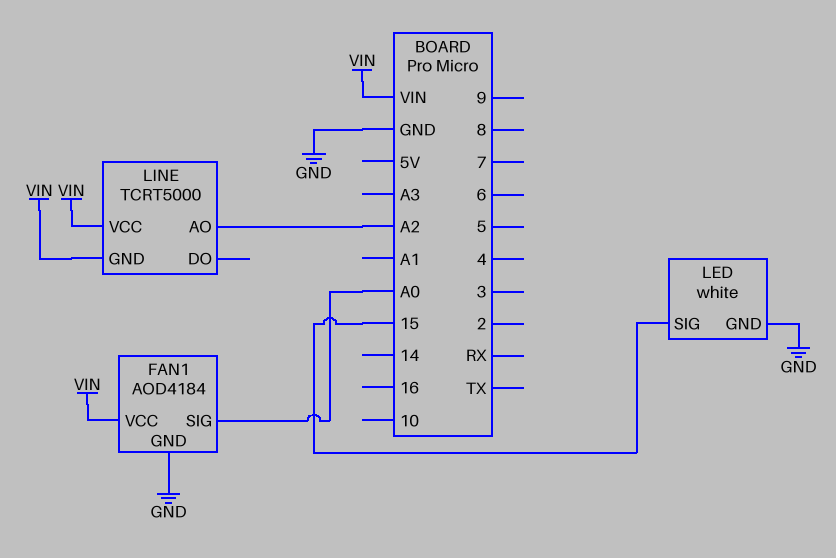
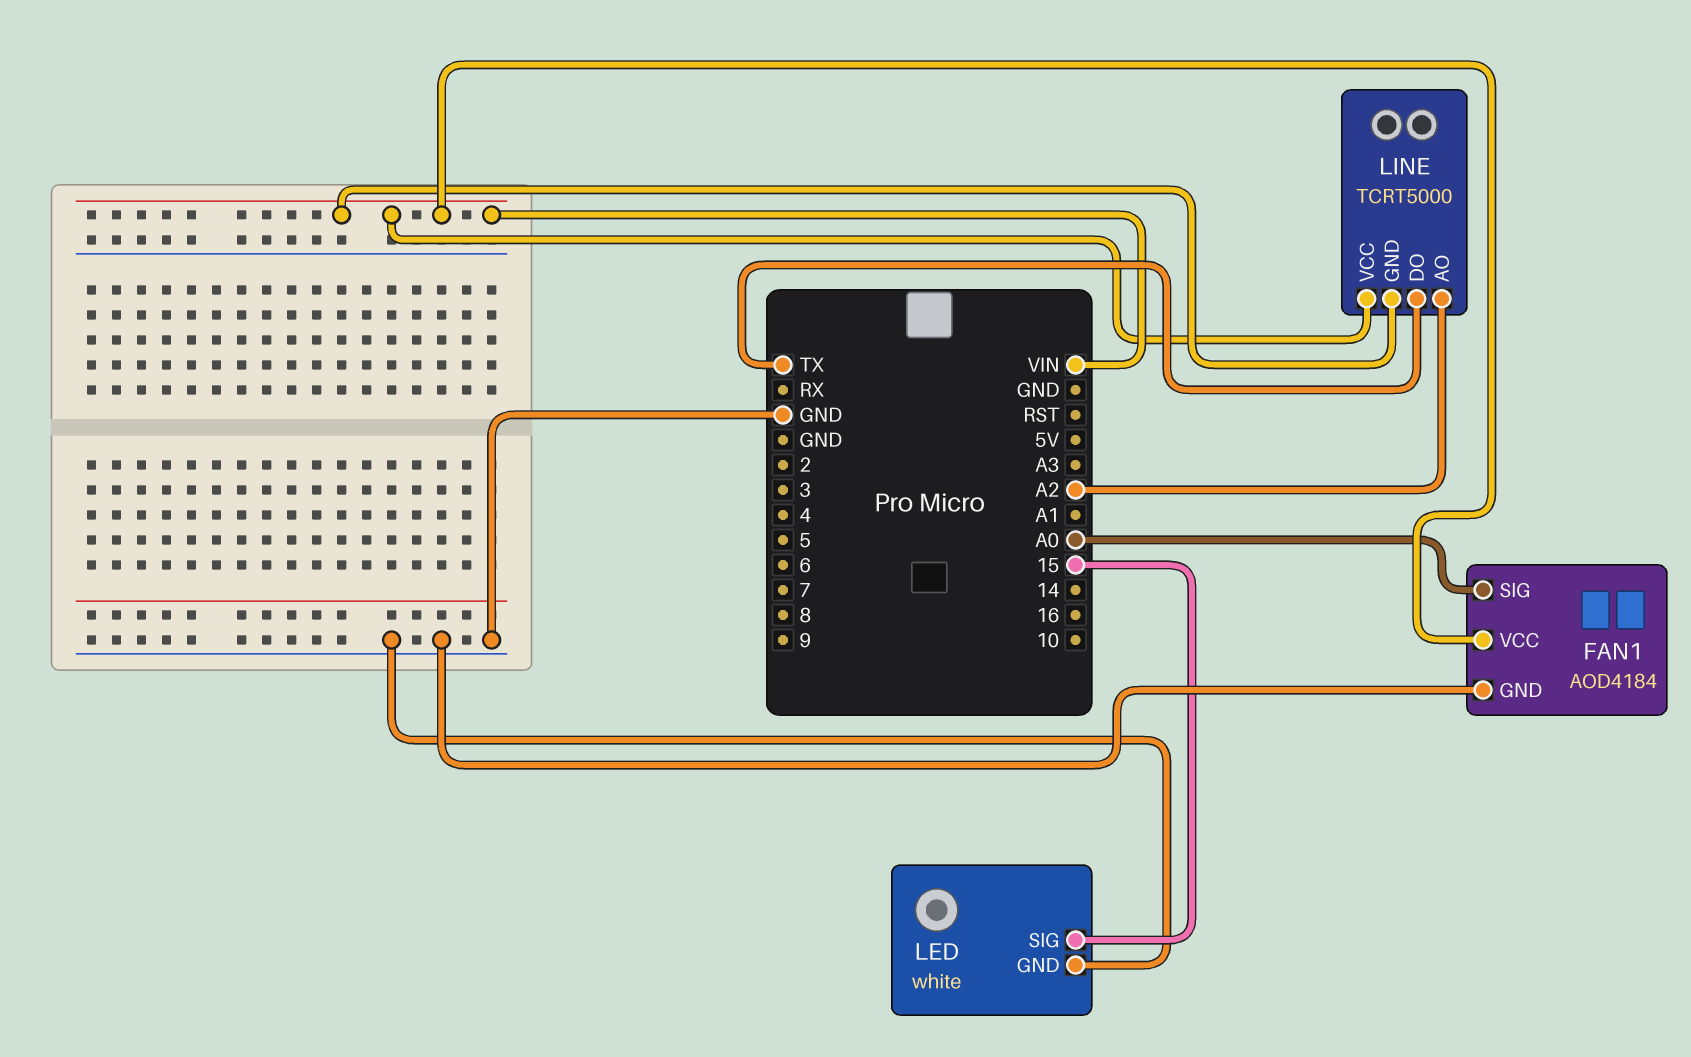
LINE pin DO: none -> TX

